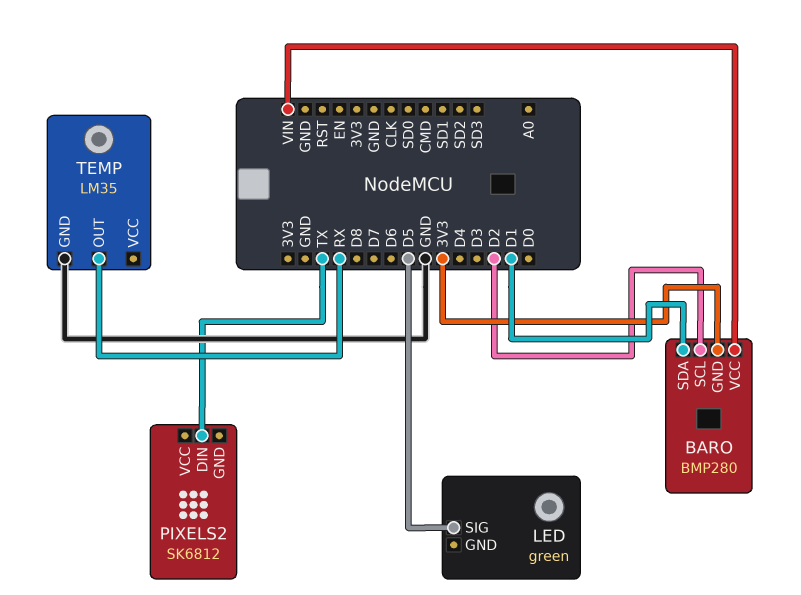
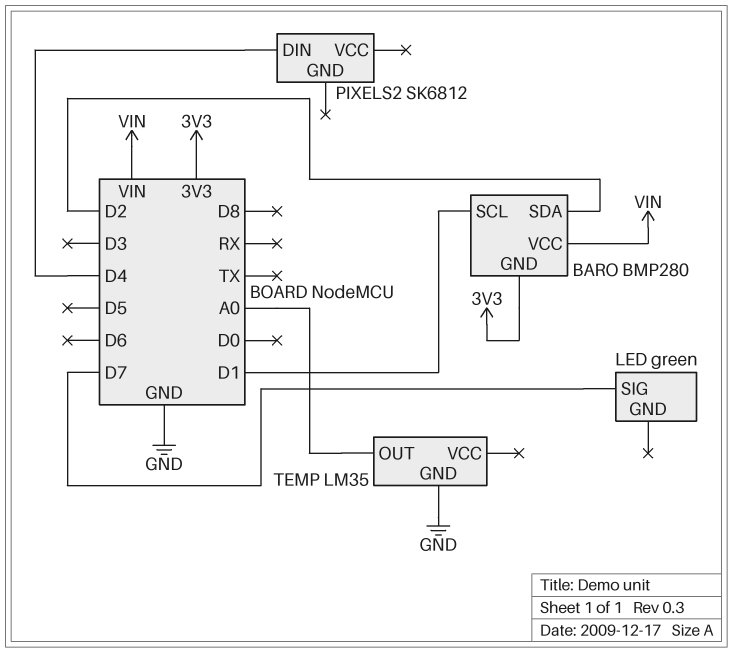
BARO pin SCL: D2 -> D1
BARO pin SDA: D1 -> D2
LED pin SIG: D5 -> D7
PIXELS2 pin DIN: TX -> D4
TEMP pin OUT: RX -> A0

